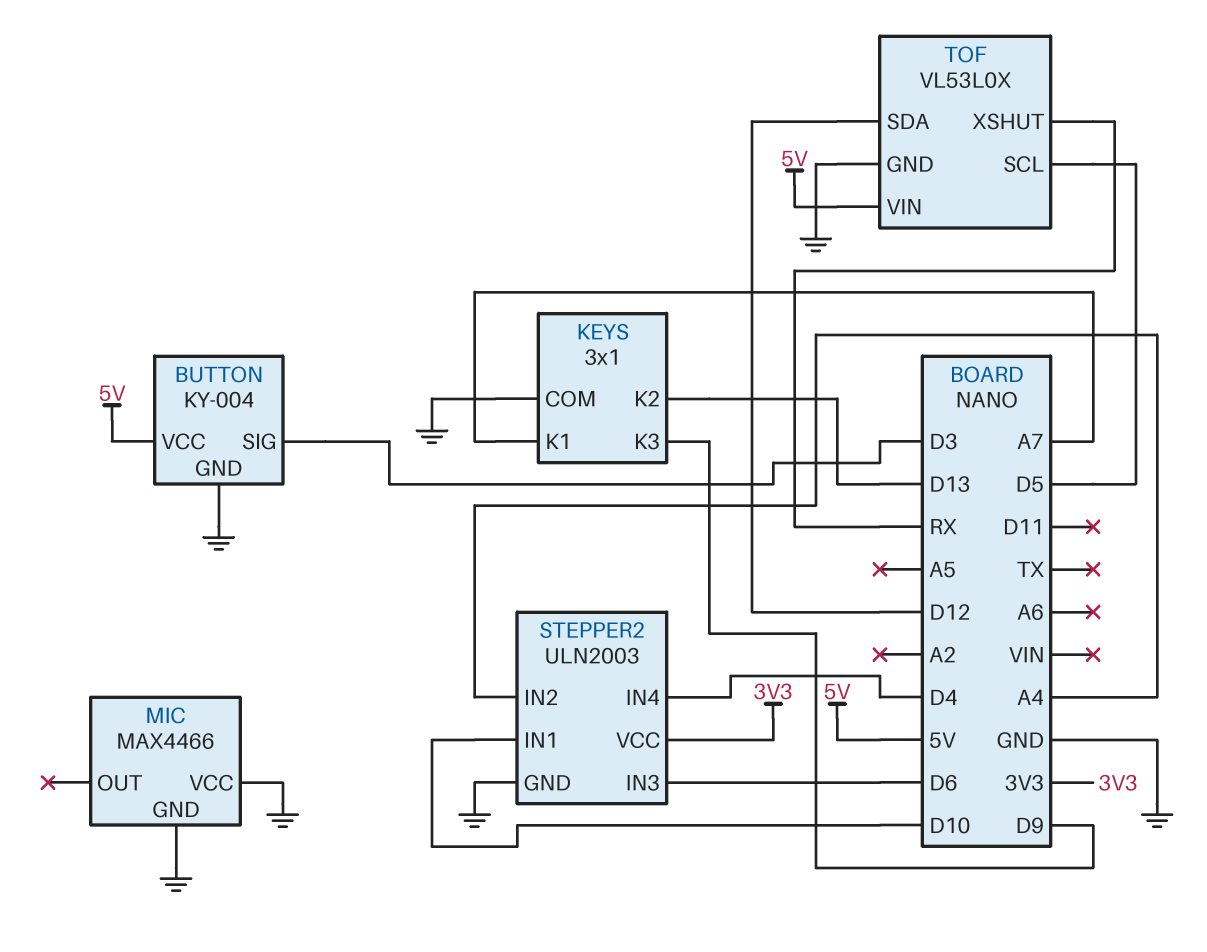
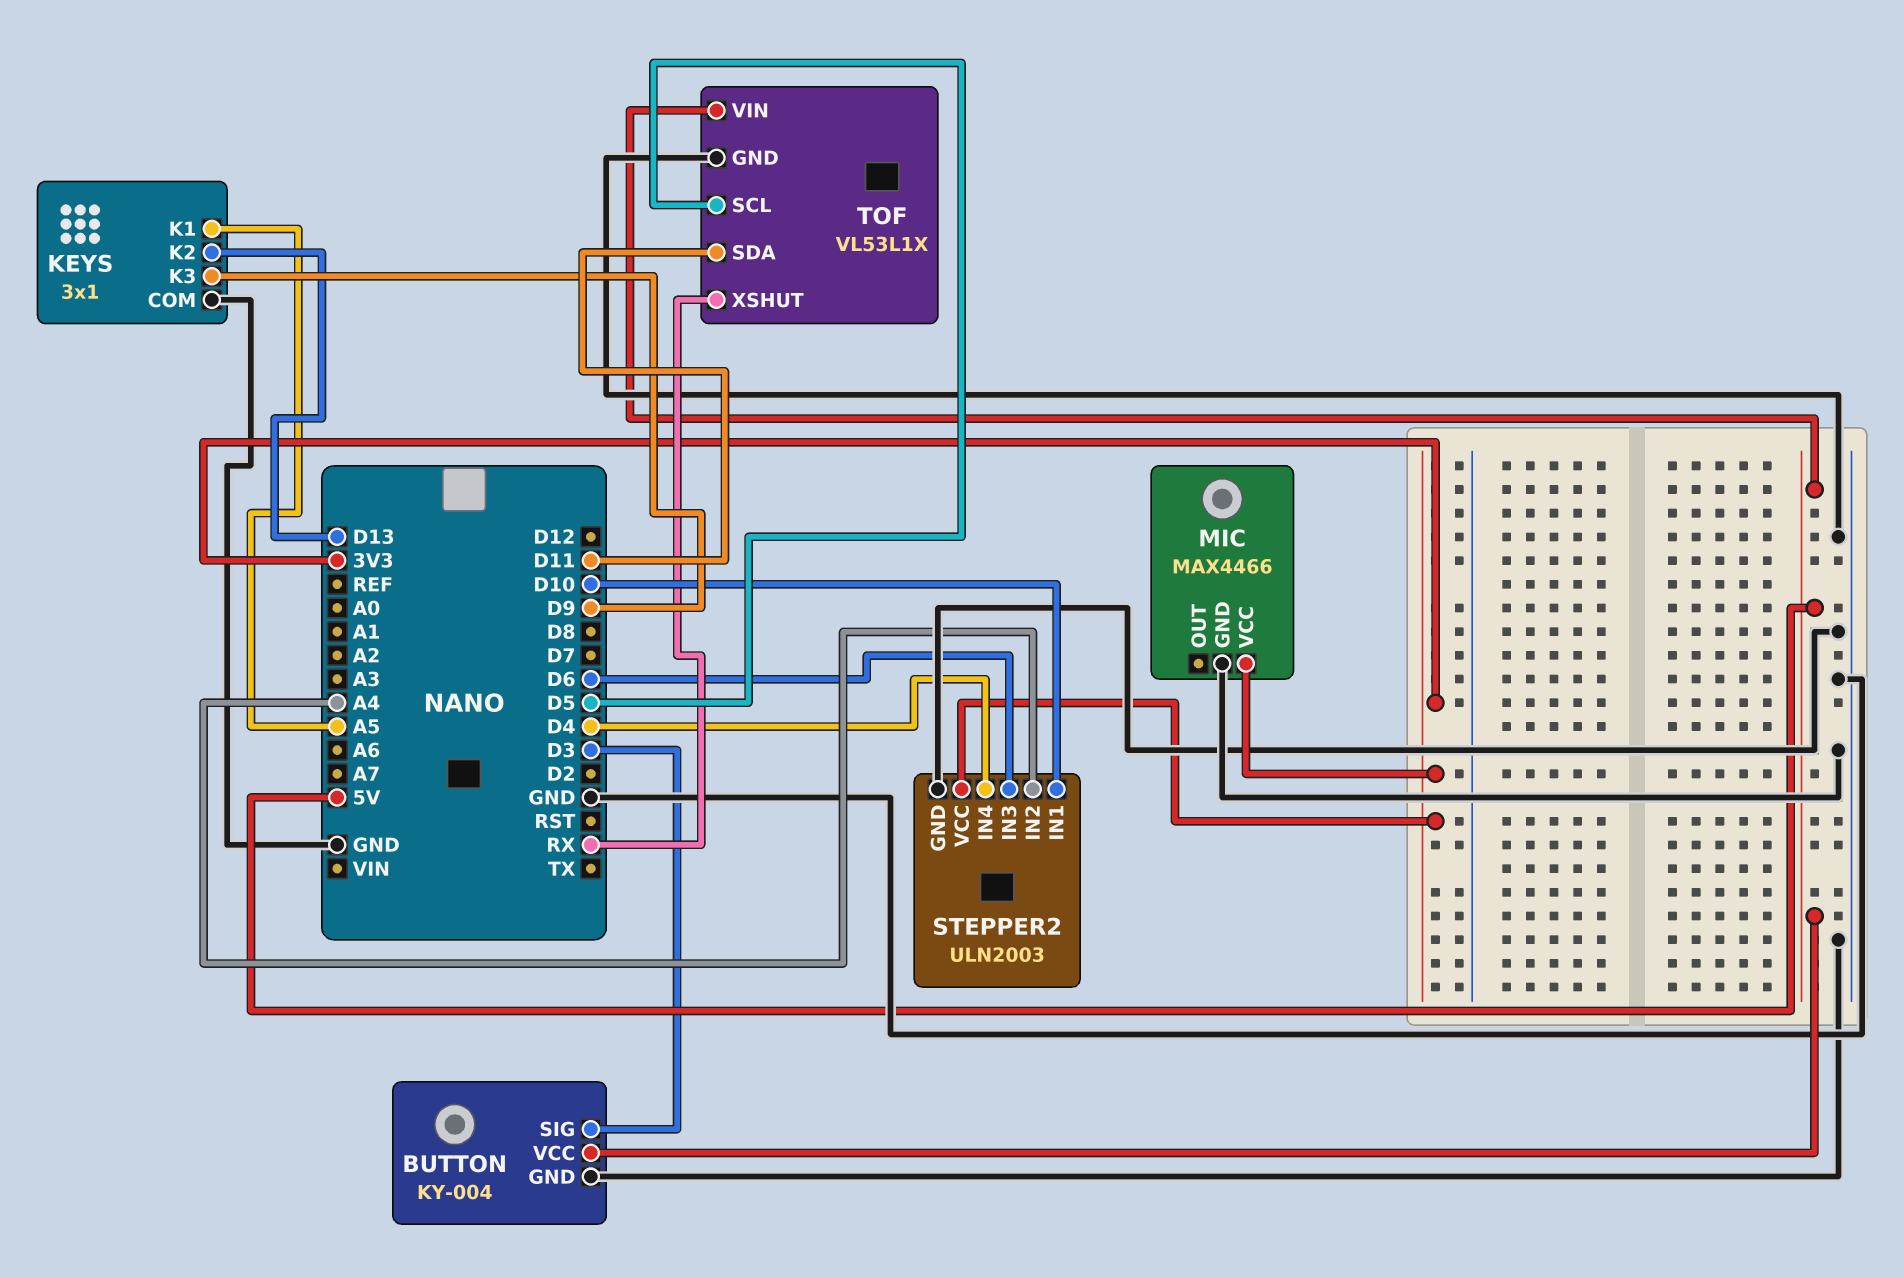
KEYS pin K1: A7 -> A5
MIC pin VCC: GND -> 3V3
TOF: VL53L0X -> VL53L1X
TOF pin SDA: D12 -> D11

